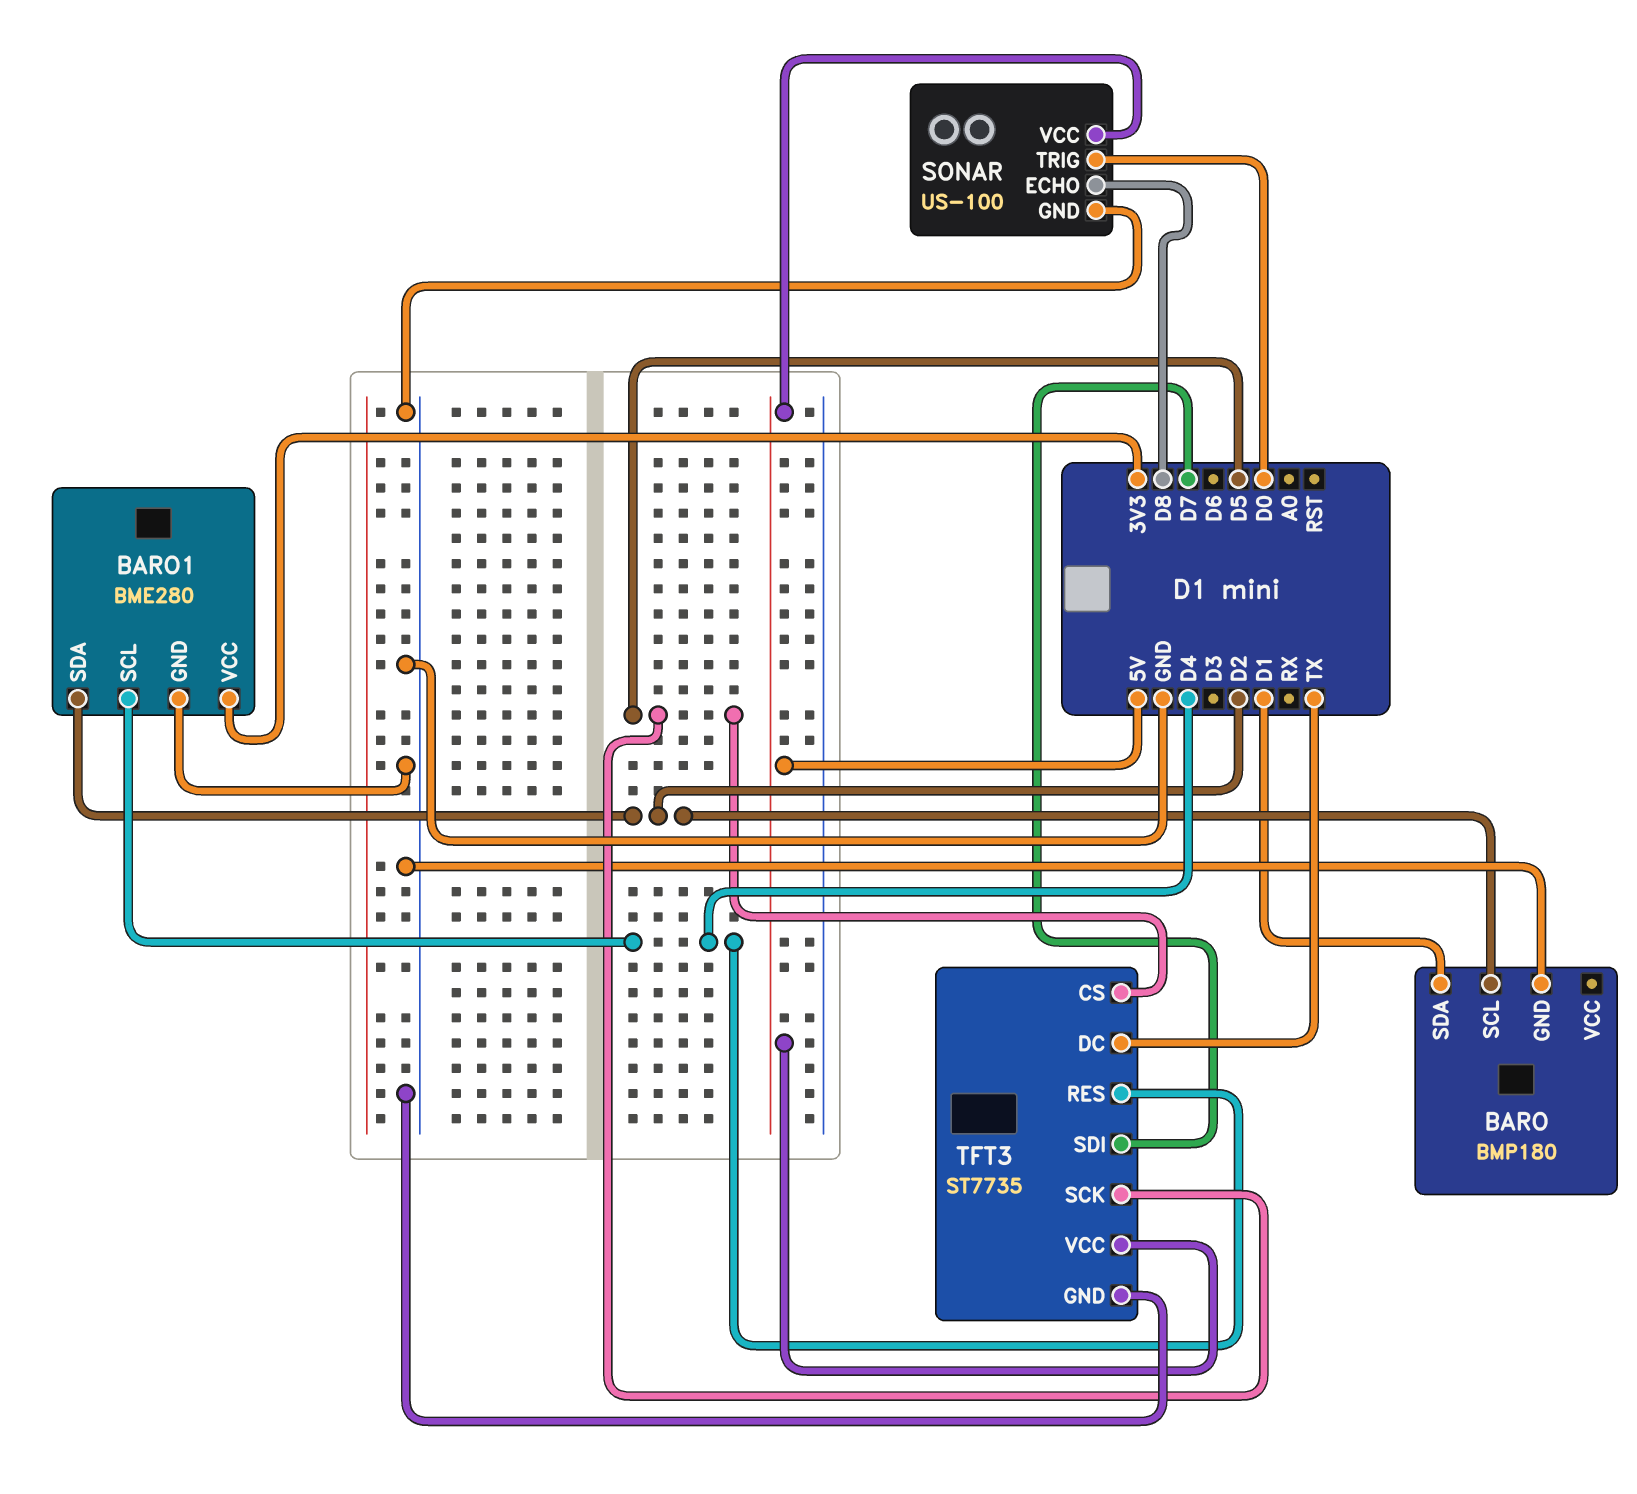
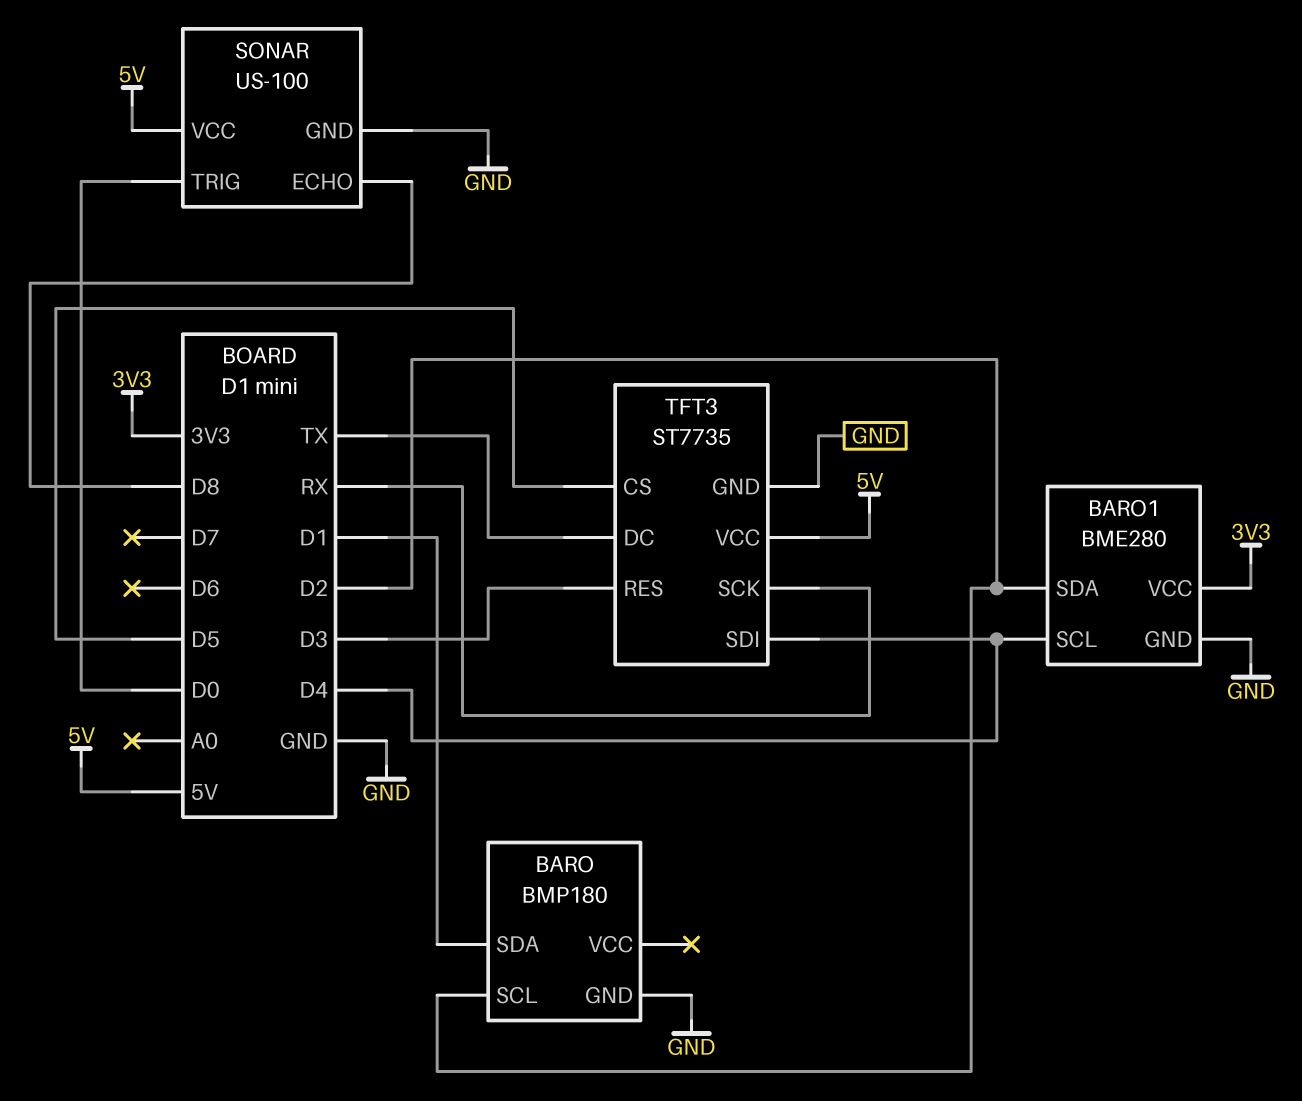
TFT3 pin RES: D4 -> D3
TFT3 pin SCK: D5 -> RX
TFT3 pin SDI: D7 -> D4

